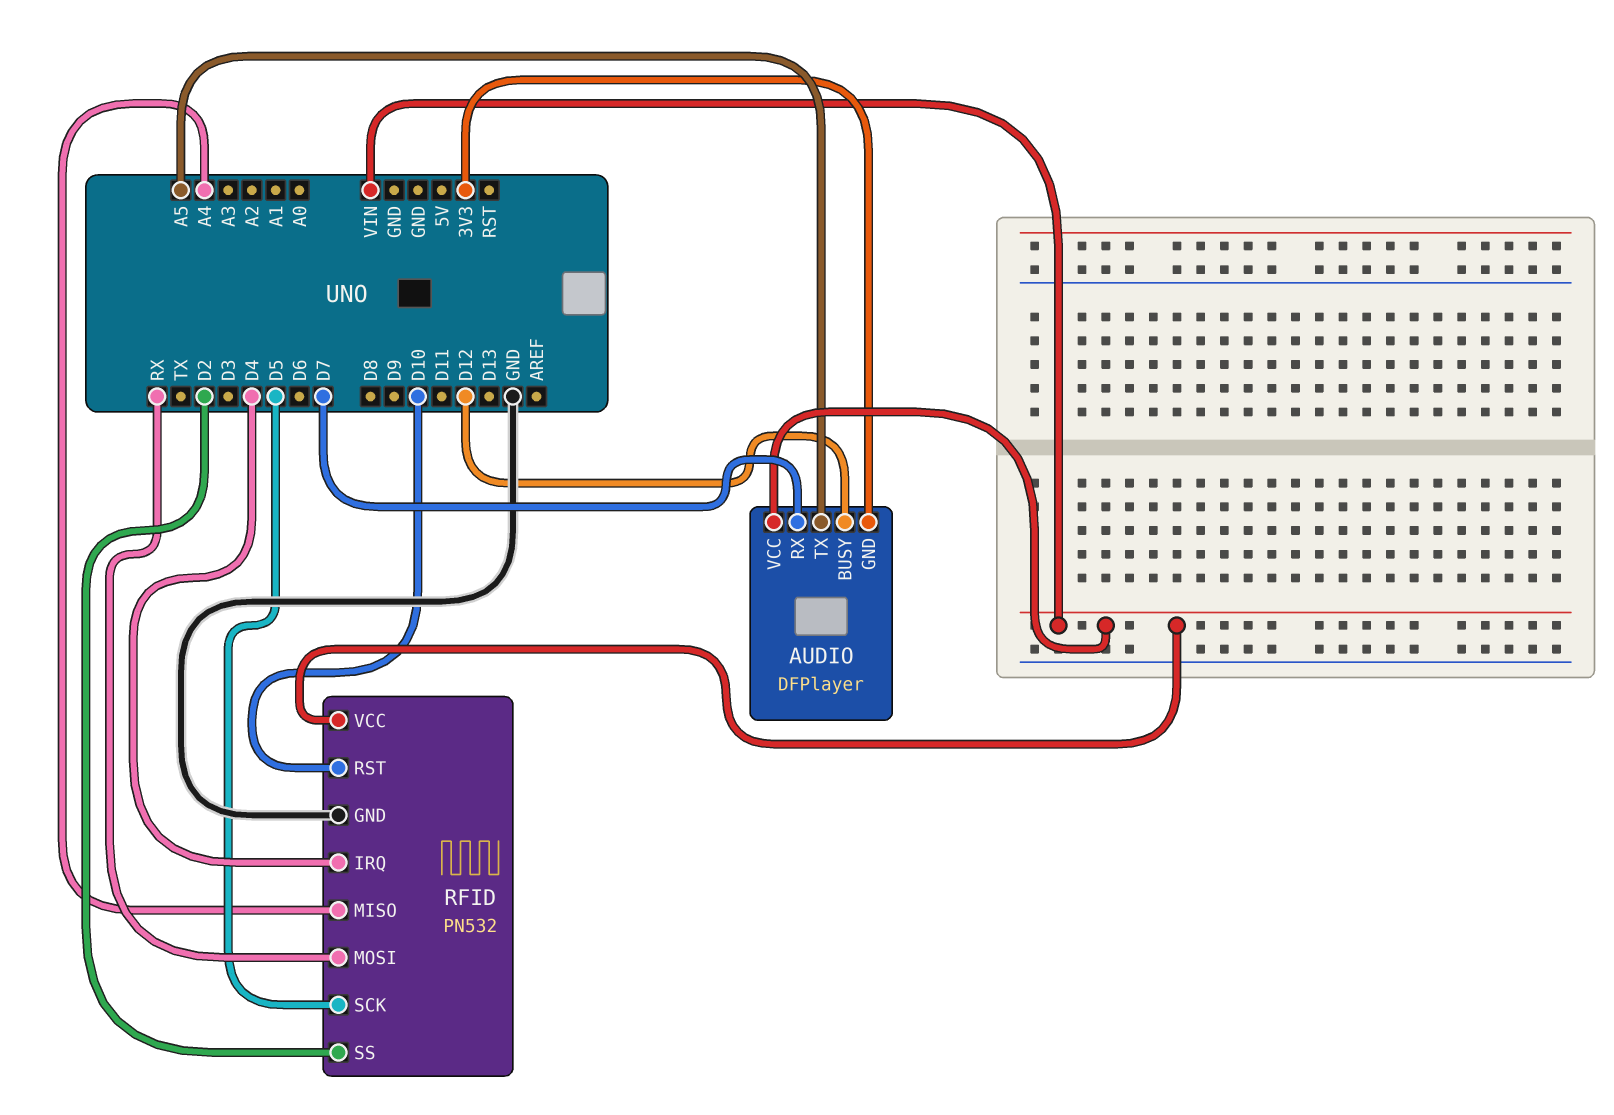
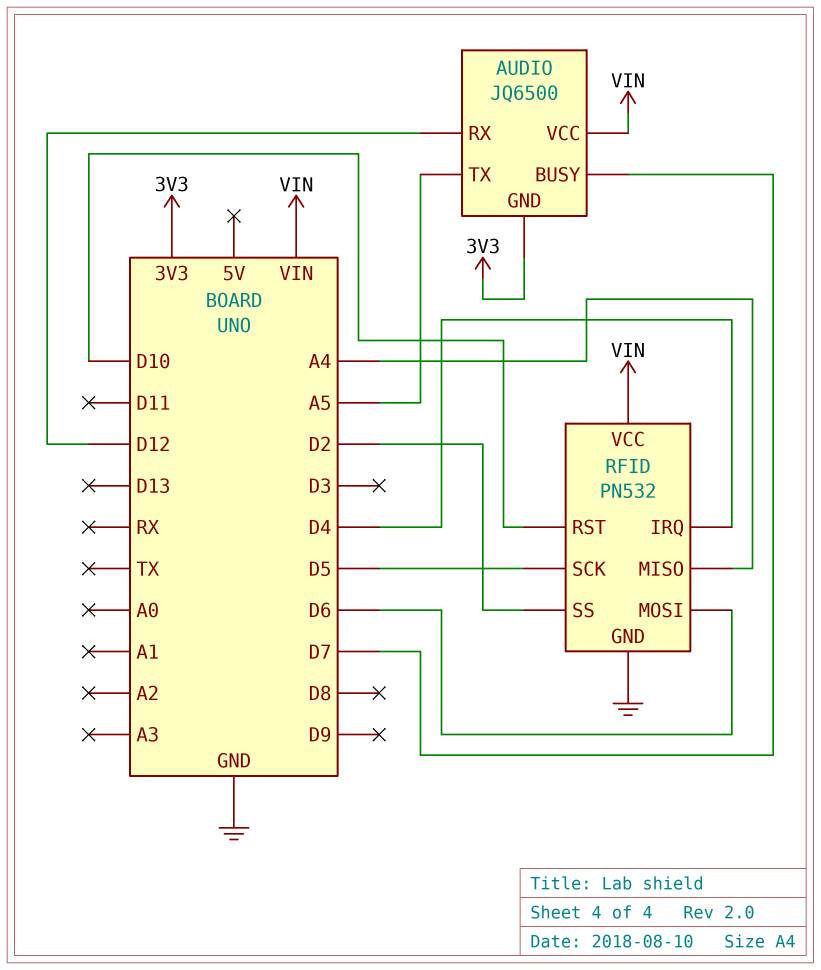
AUDIO: DFPlayer -> JQ6500
AUDIO pin BUSY: D12 -> D7
AUDIO pin RX: D7 -> D12
RFID pin MOSI: RX -> D6

